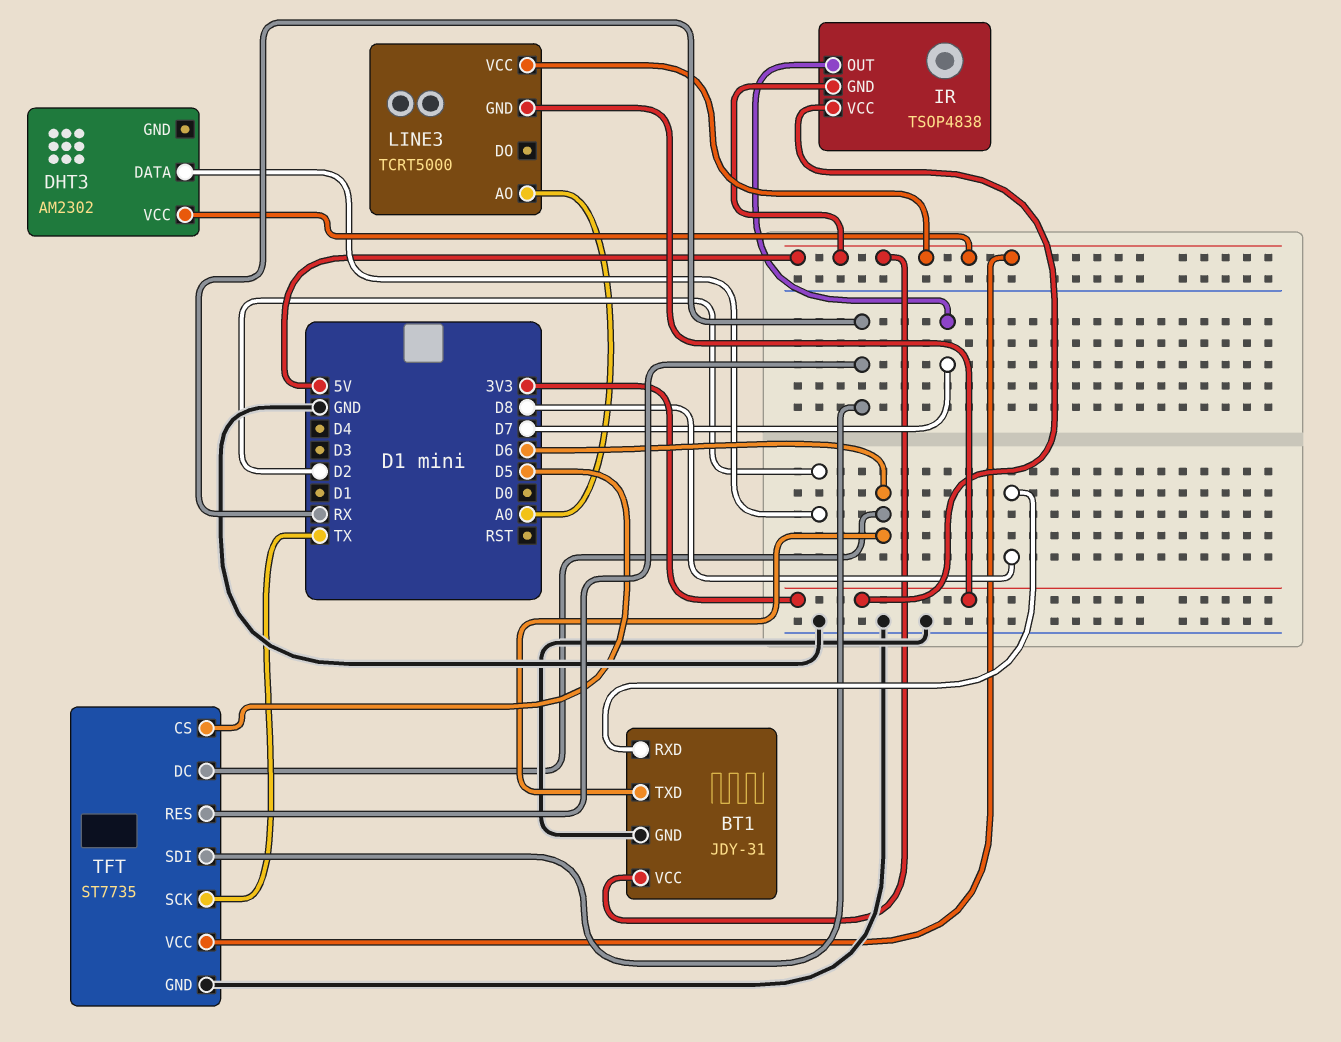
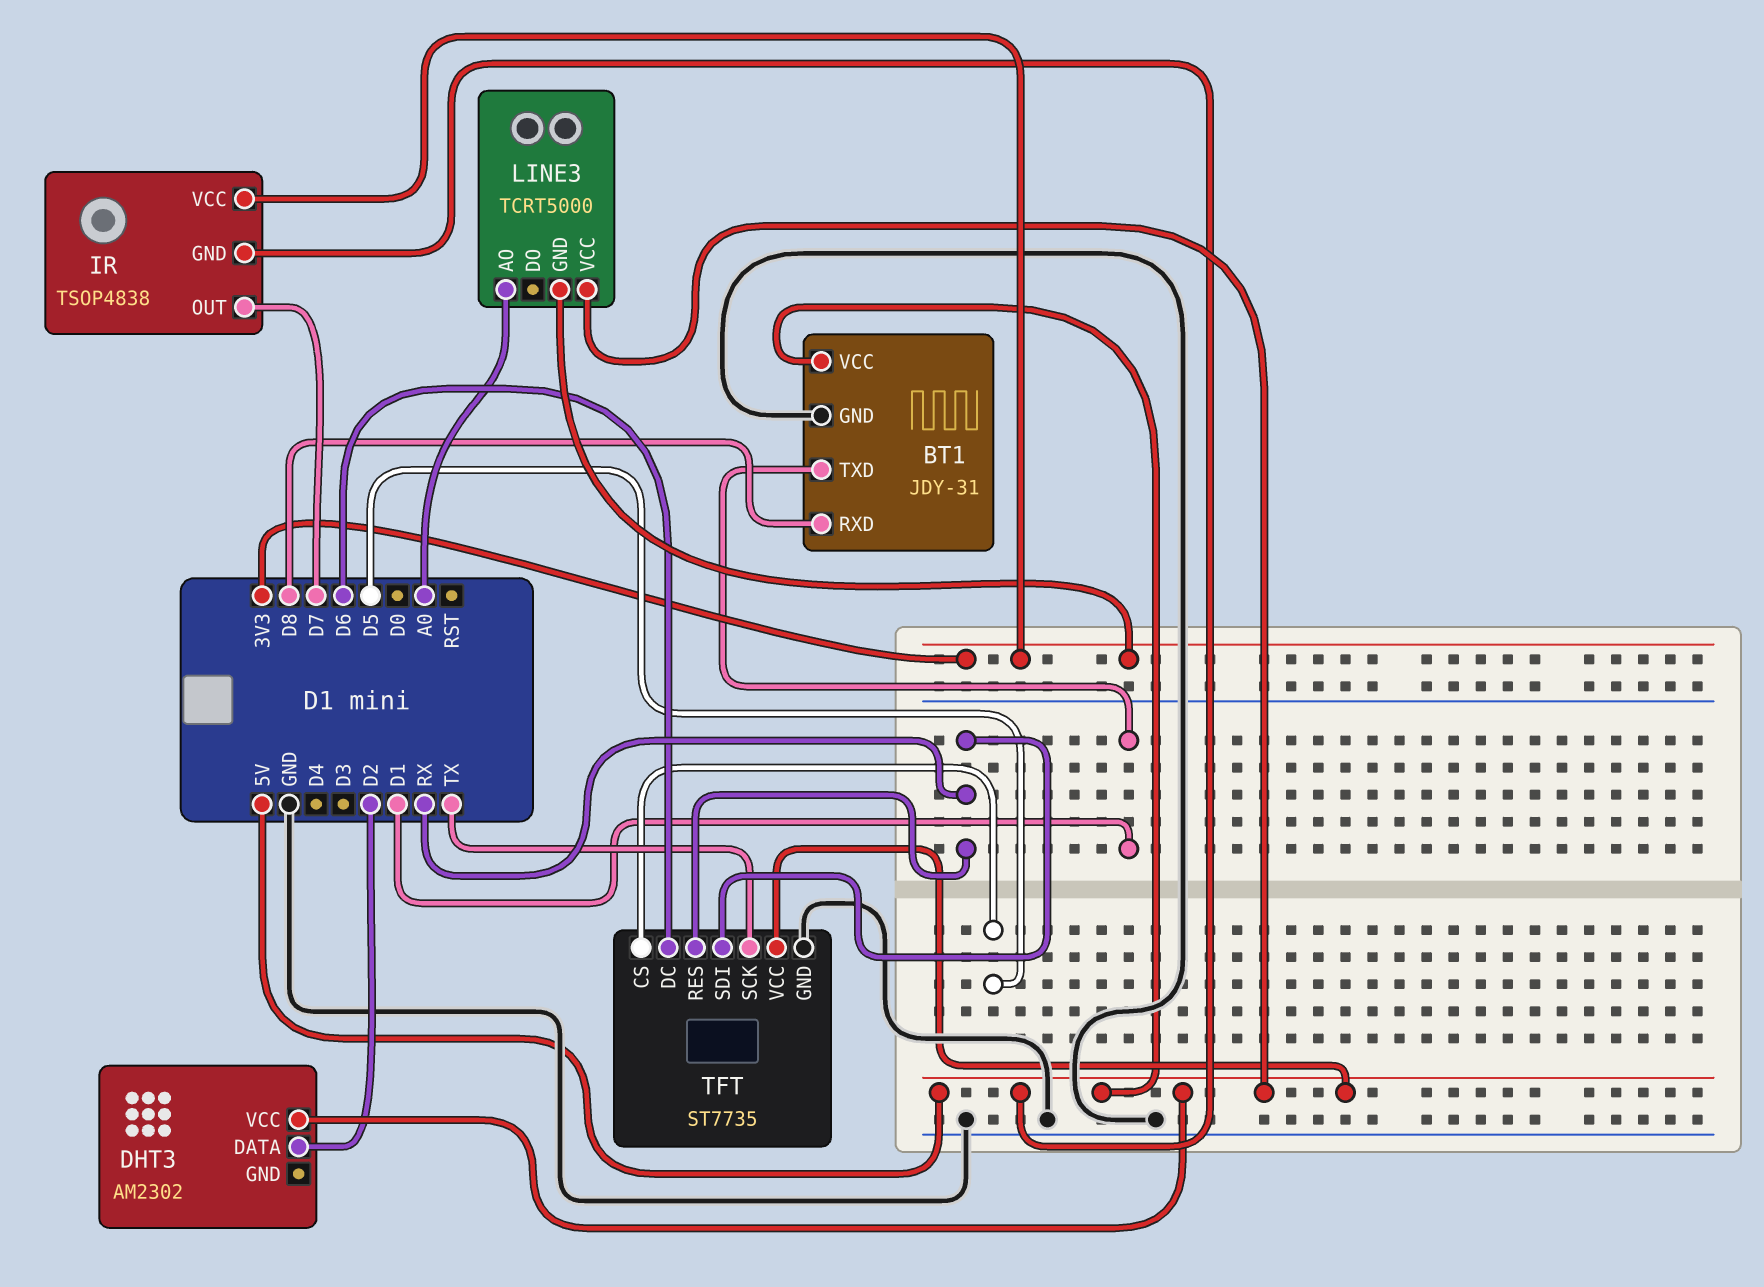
BT1 pin TXD: D6 -> D1

